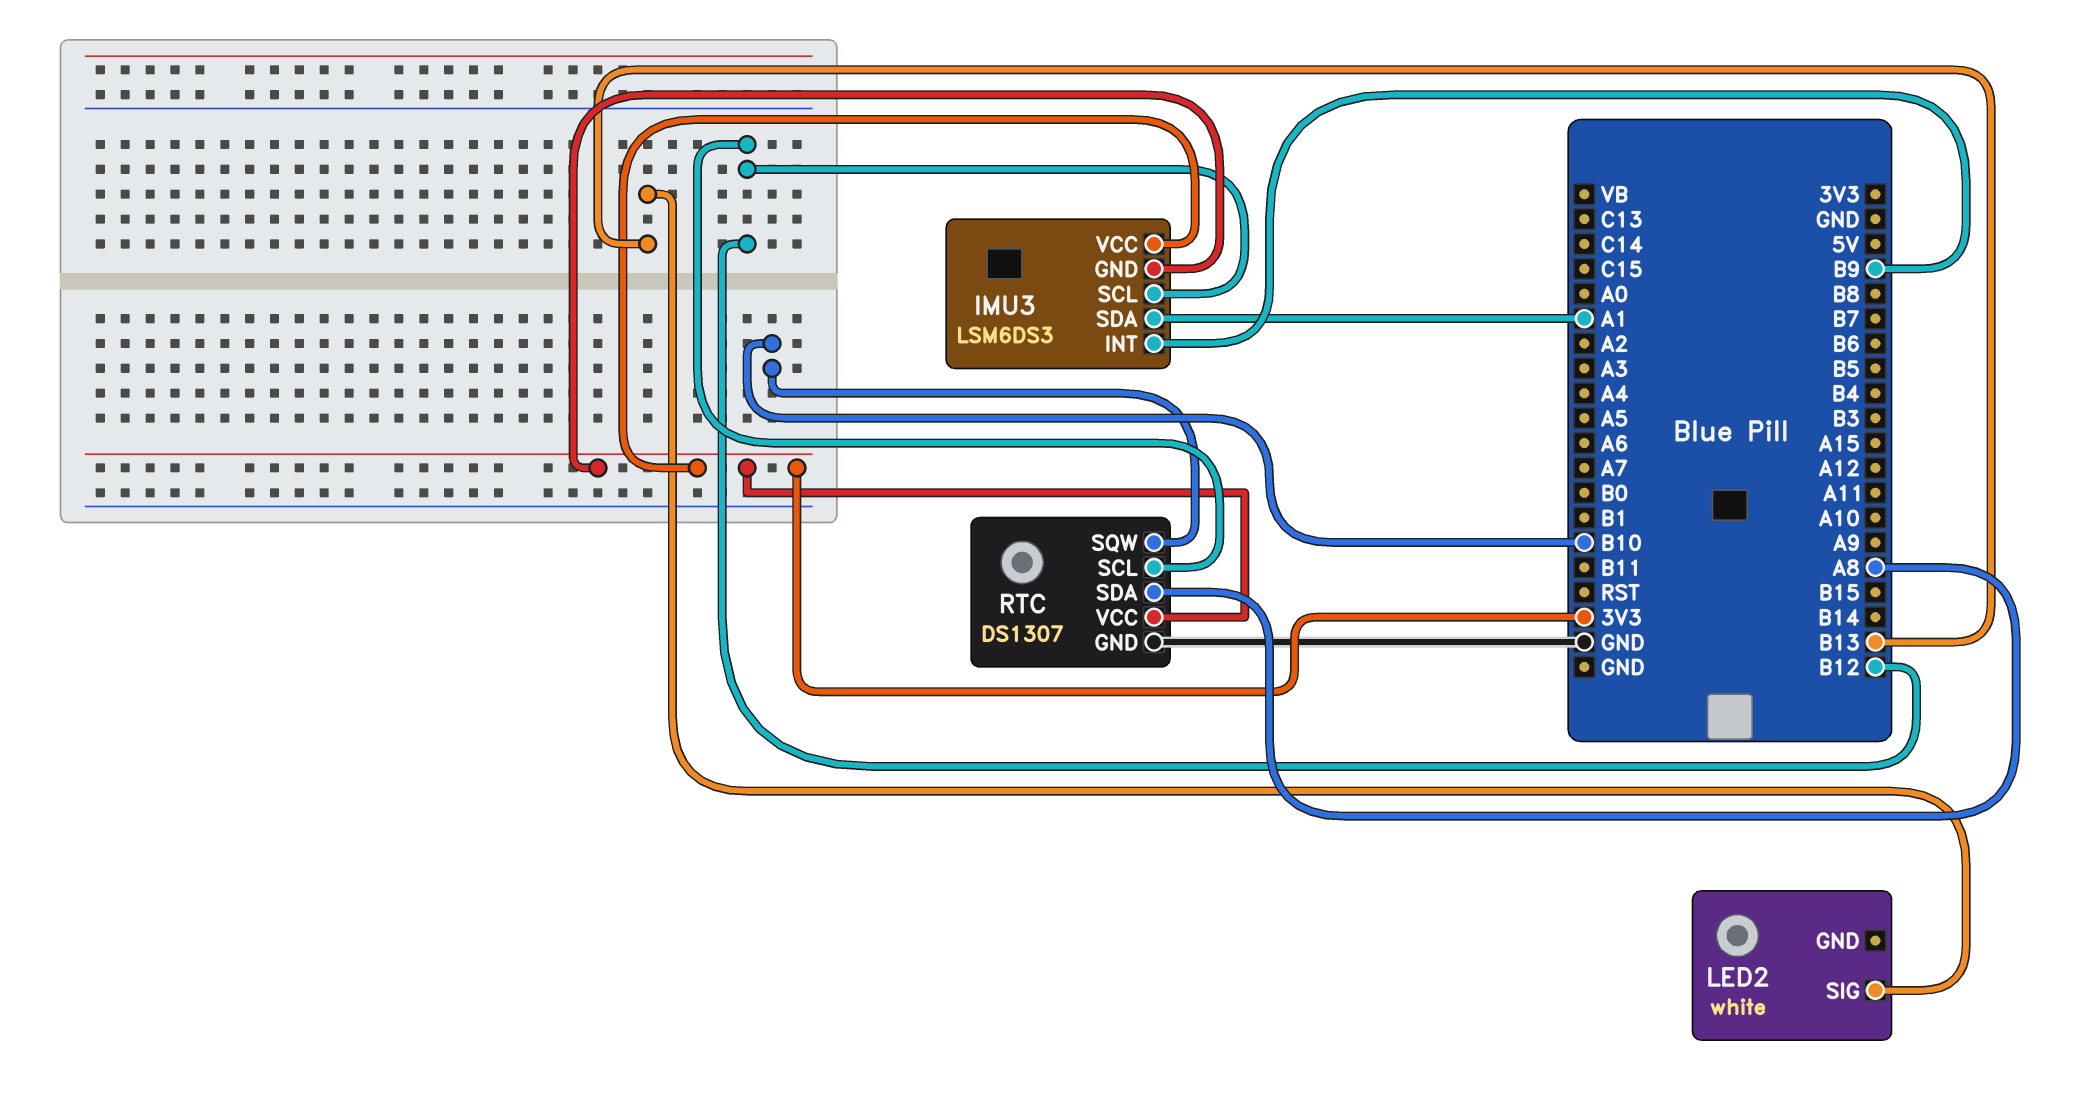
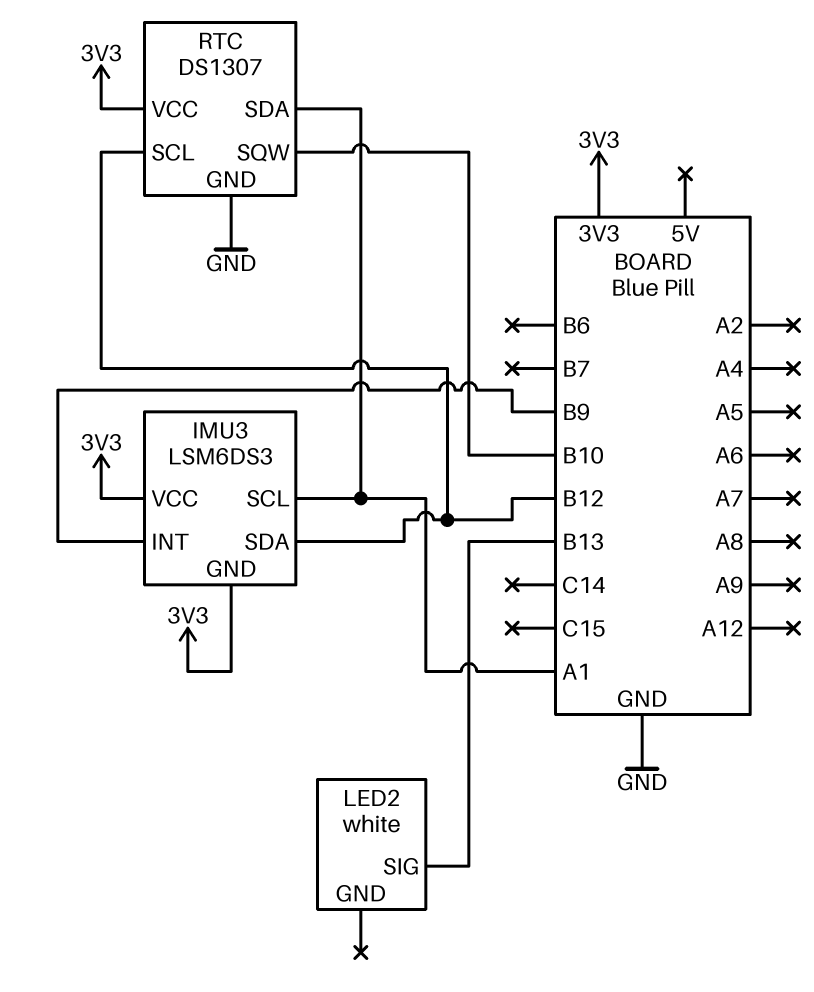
IMU3 pin SCL: B12 -> A1
IMU3 pin SDA: A1 -> B12
RTC pin SDA: A8 -> A1

